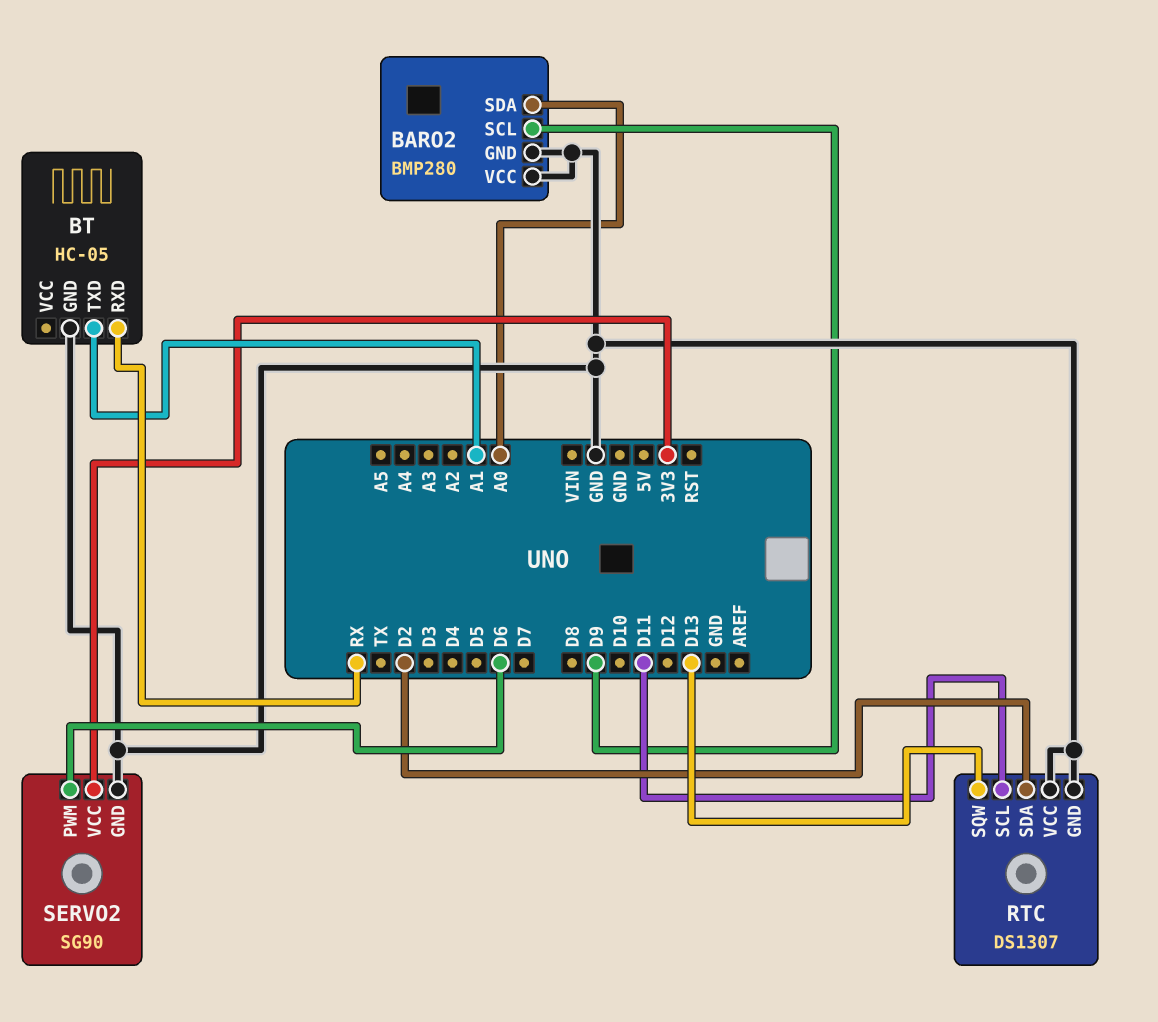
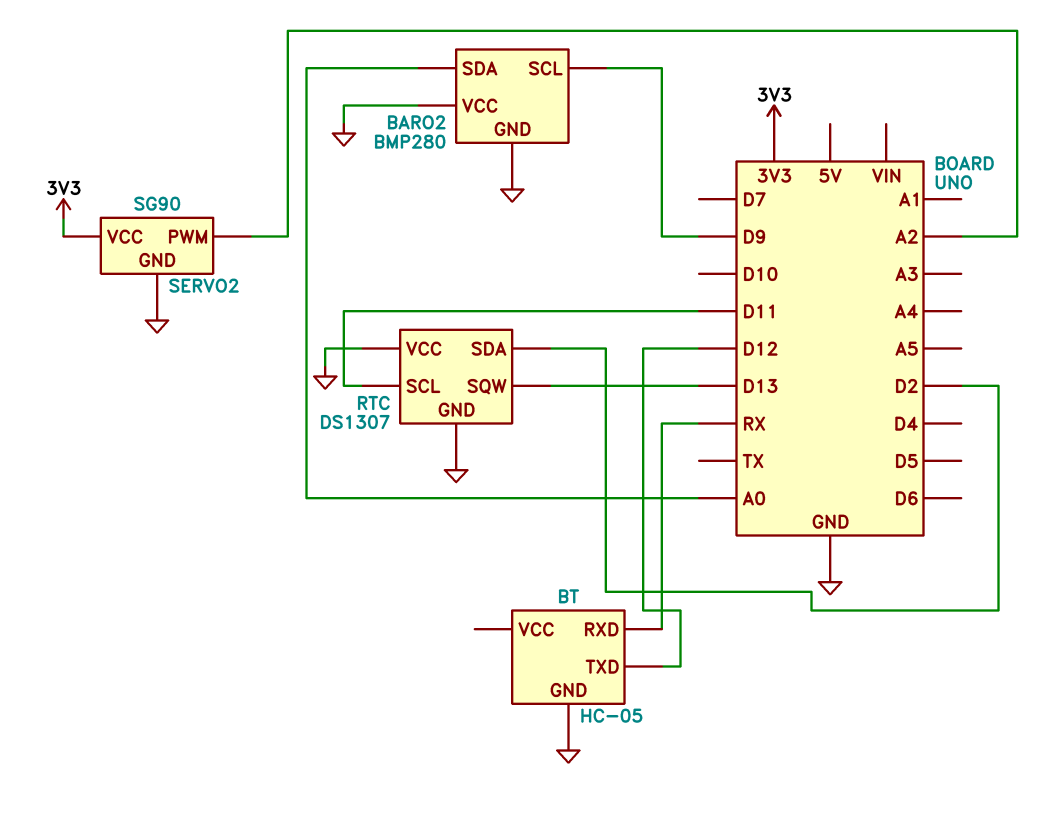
BT pin TXD: A1 -> D12
SERVO2 pin PWM: D6 -> A2

